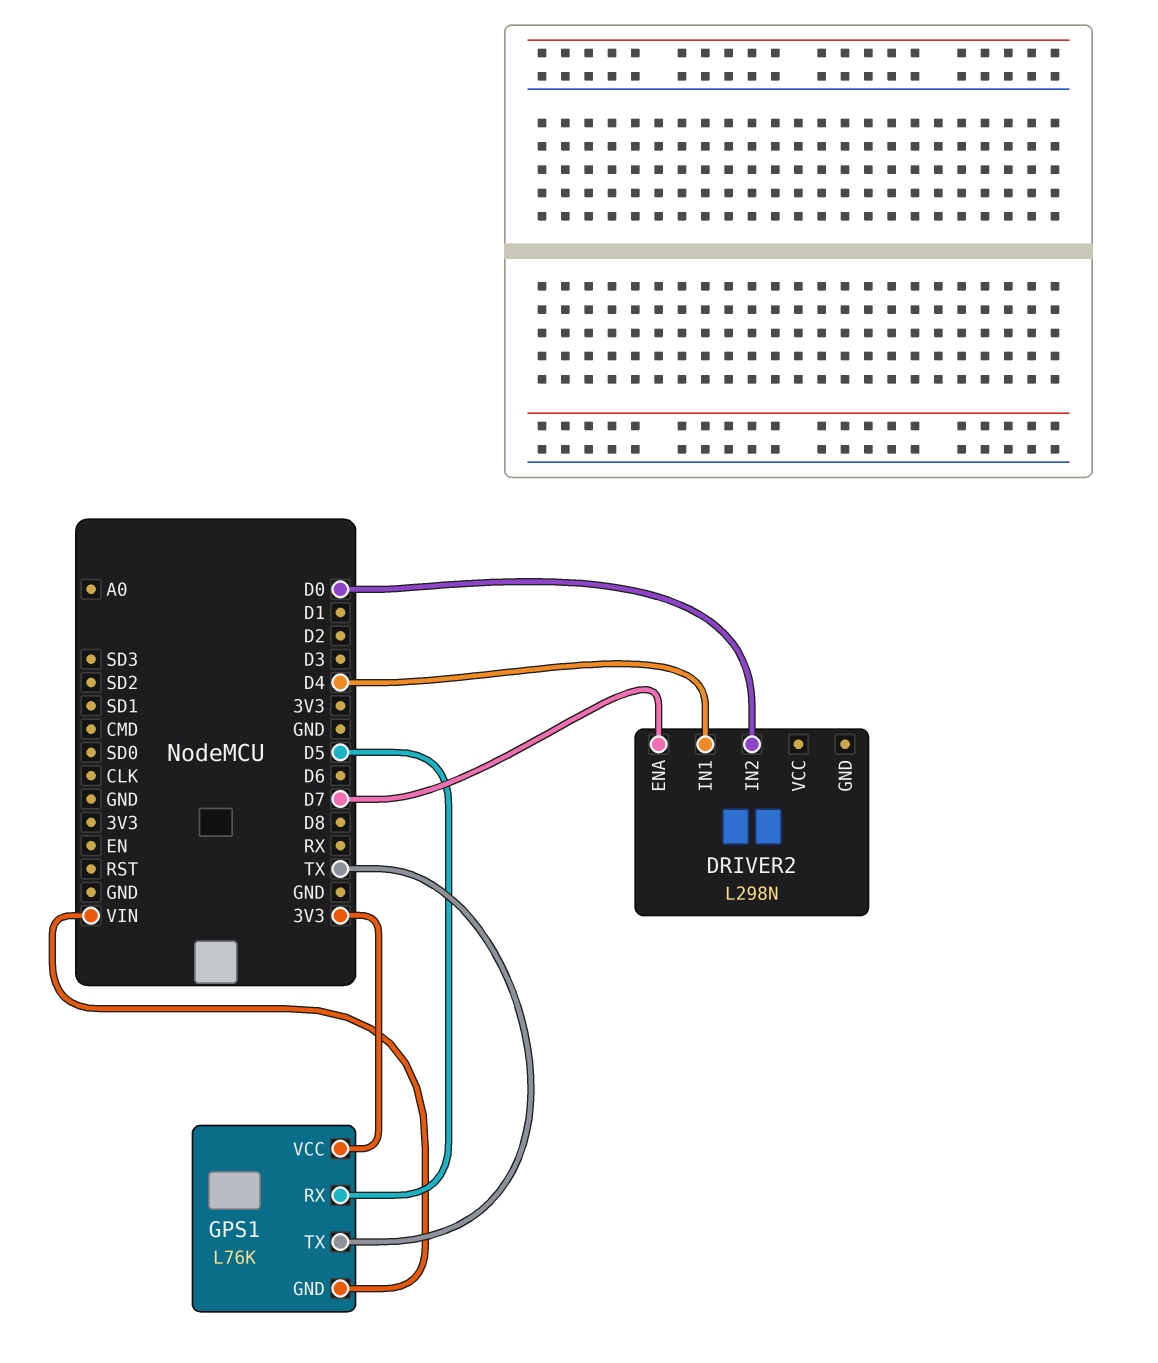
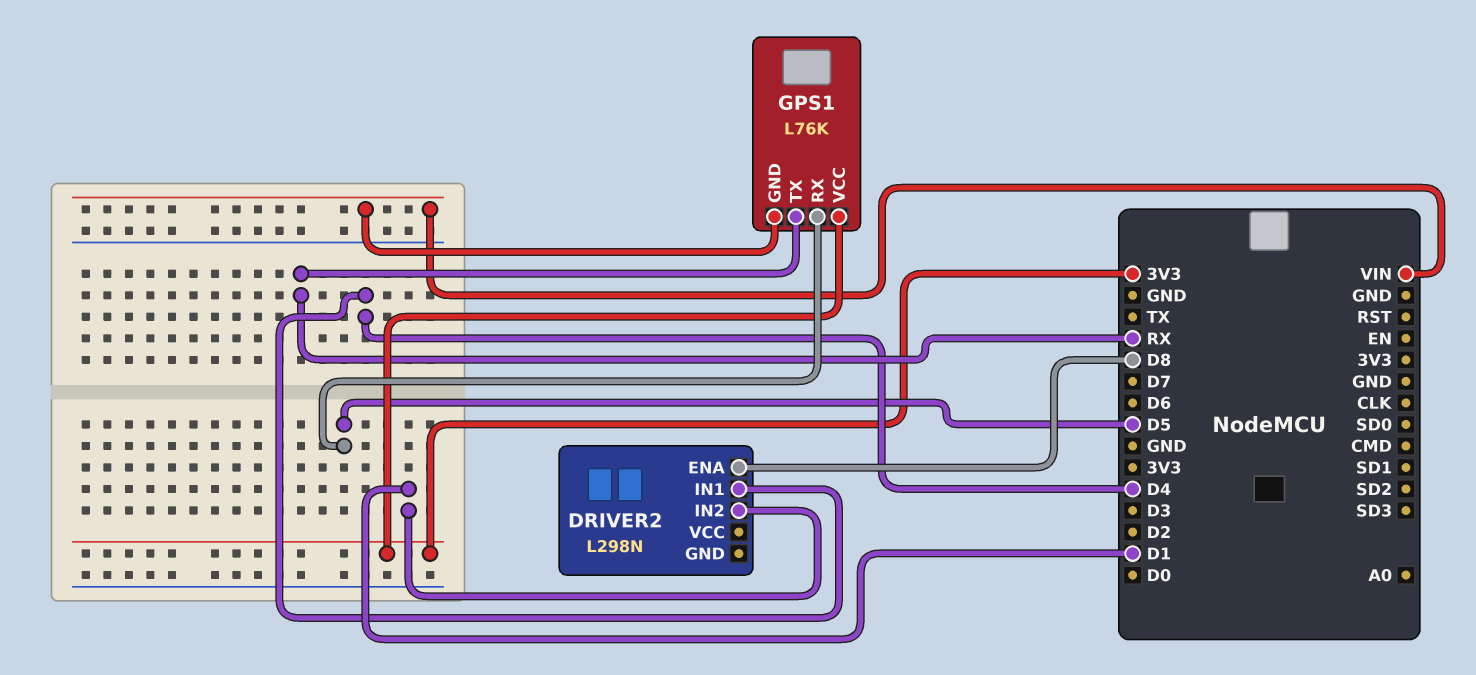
DRIVER2 pin ENA: D7 -> D8
DRIVER2 pin IN2: D0 -> D1
GPS1 pin TX: TX -> RX

